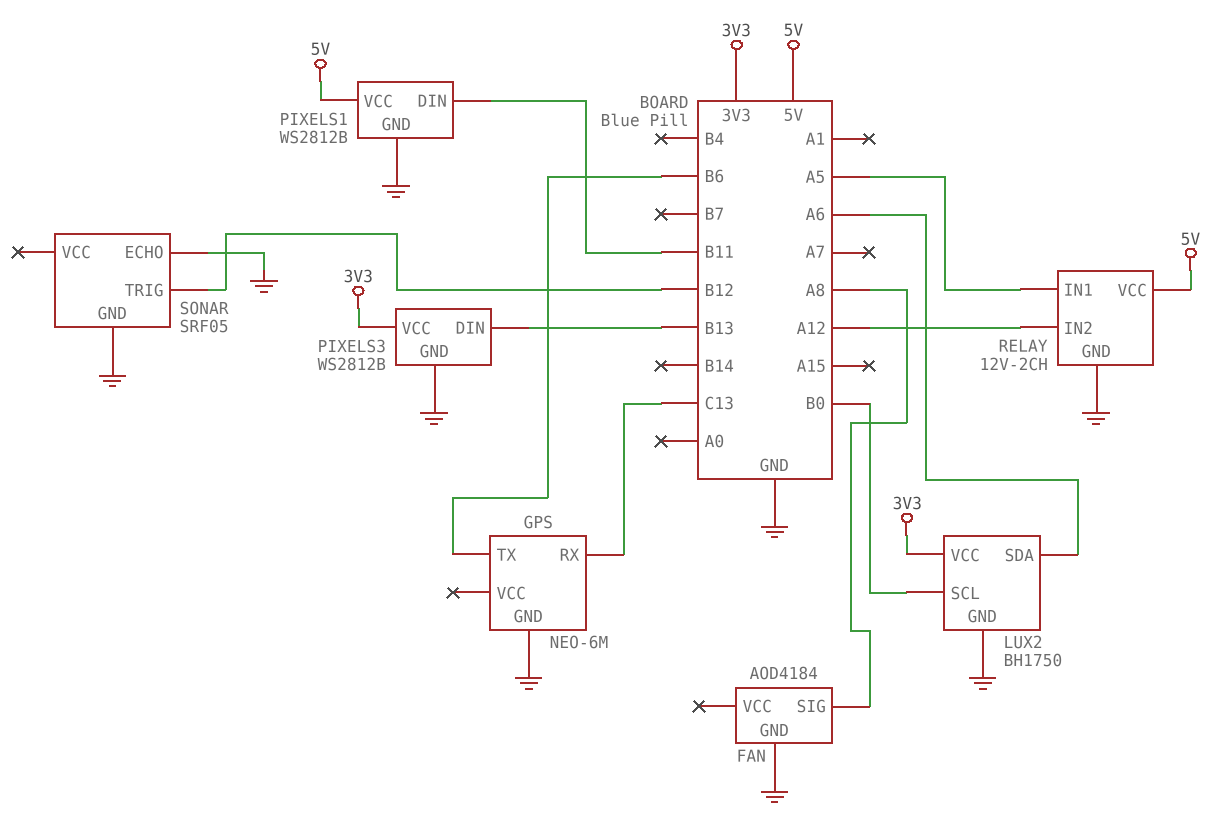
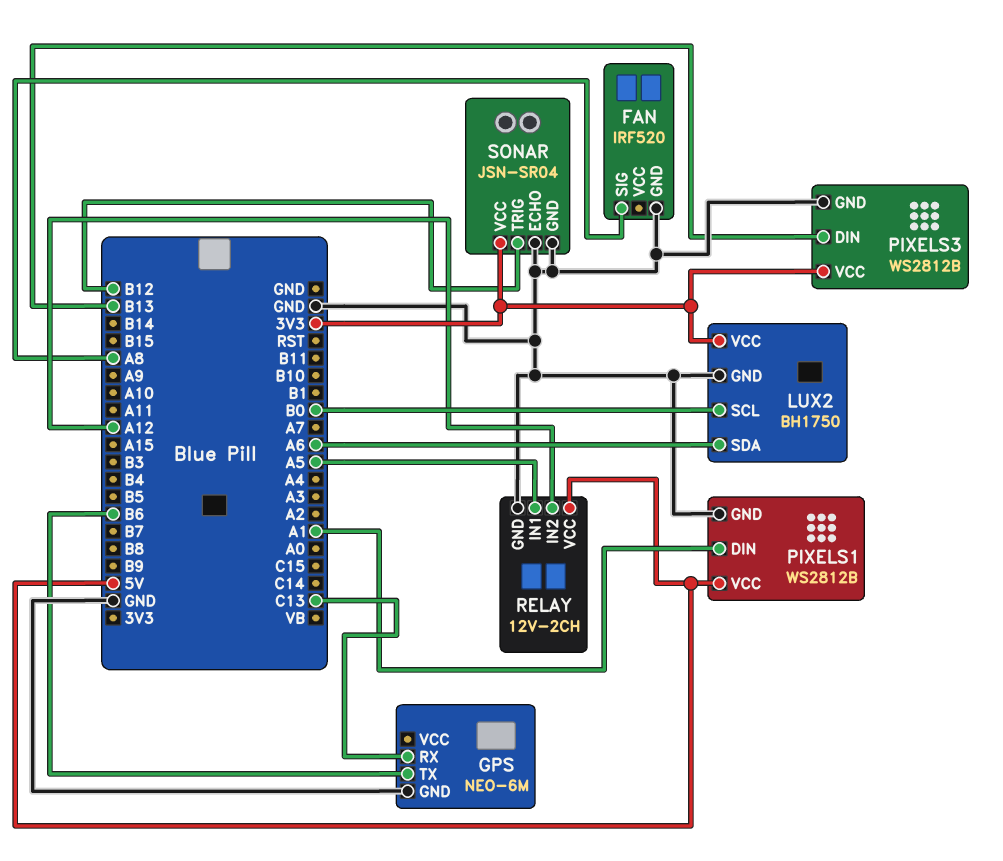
FAN: AOD4184 -> IRF520
PIXELS1 pin DIN: B11 -> A1
SONAR: SRF05 -> JSN-SR04
SONAR pin VCC: none -> 3V3

